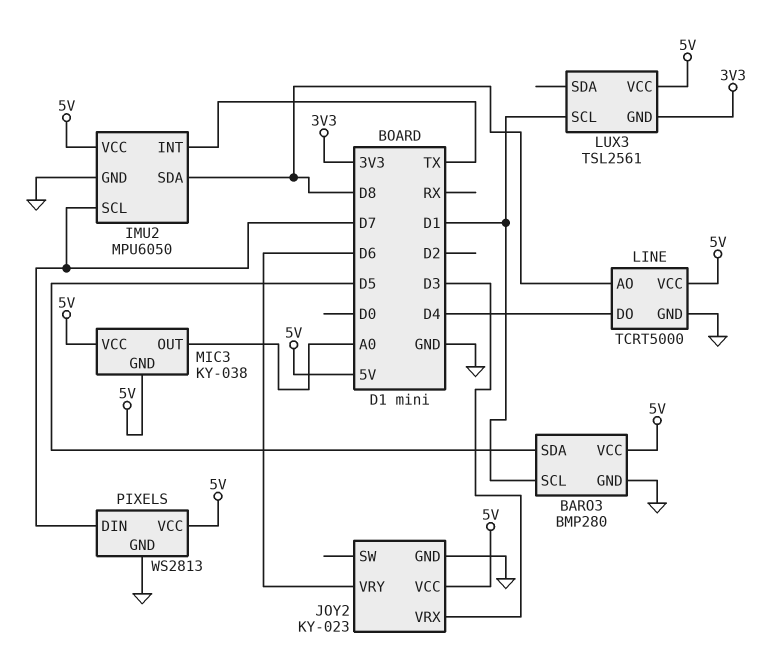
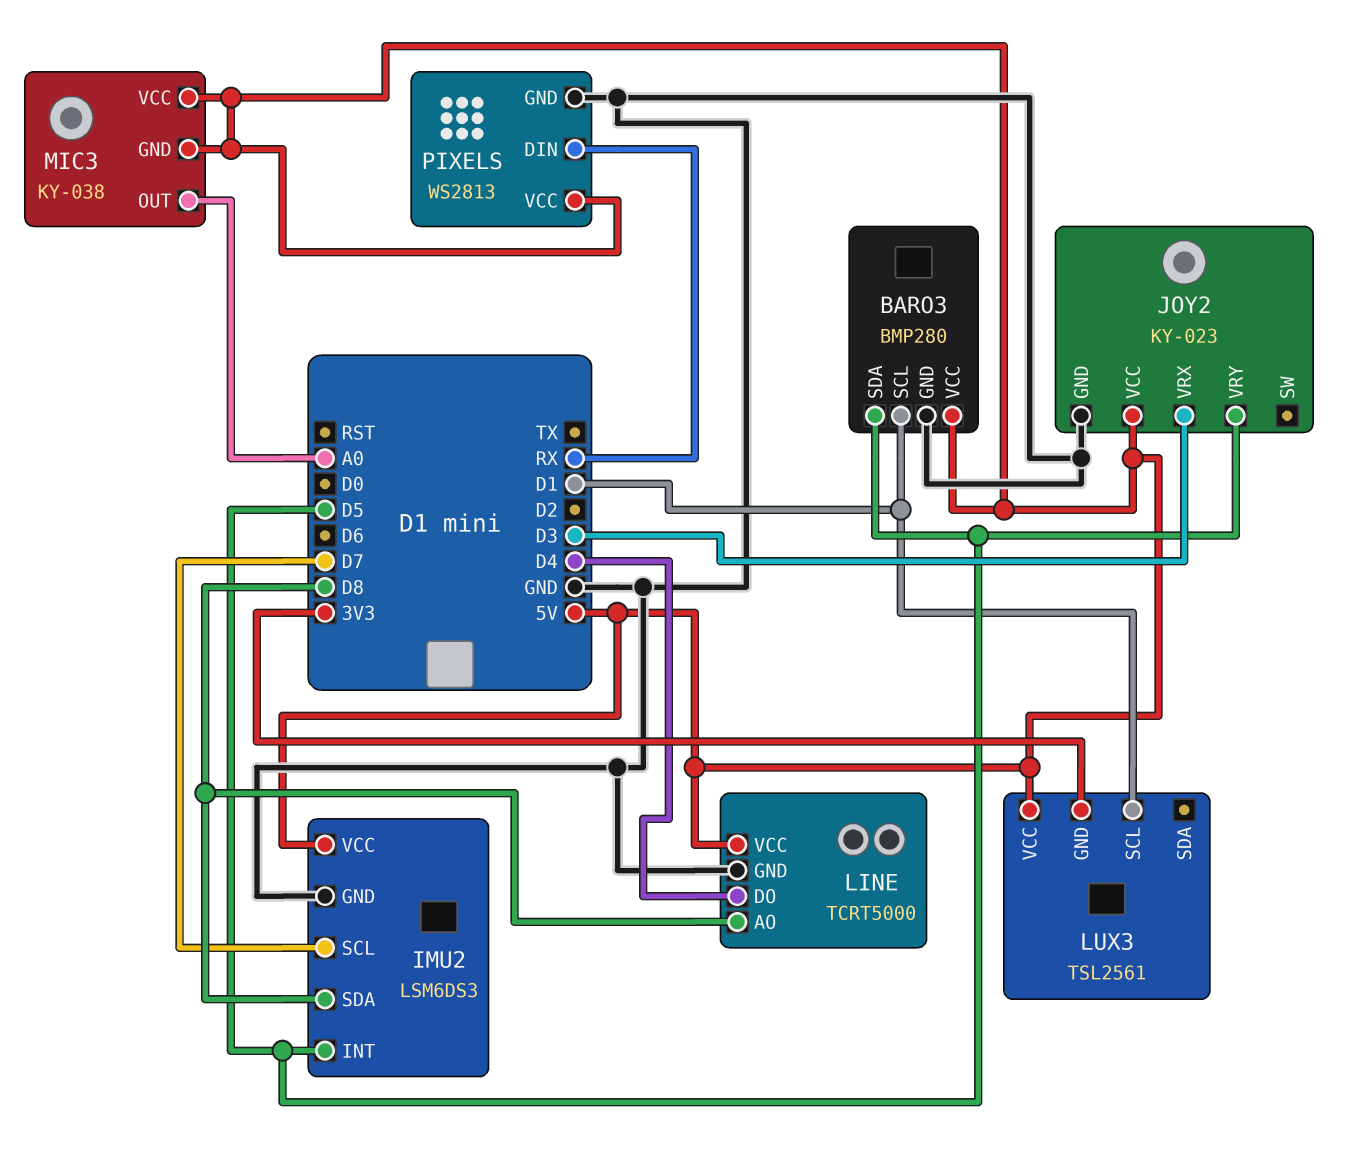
IMU2: MPU6050 -> LSM6DS3
IMU2 pin INT: TX -> D5
JOY2 pin VRY: D6 -> D5
PIXELS pin DIN: D7 -> RX

